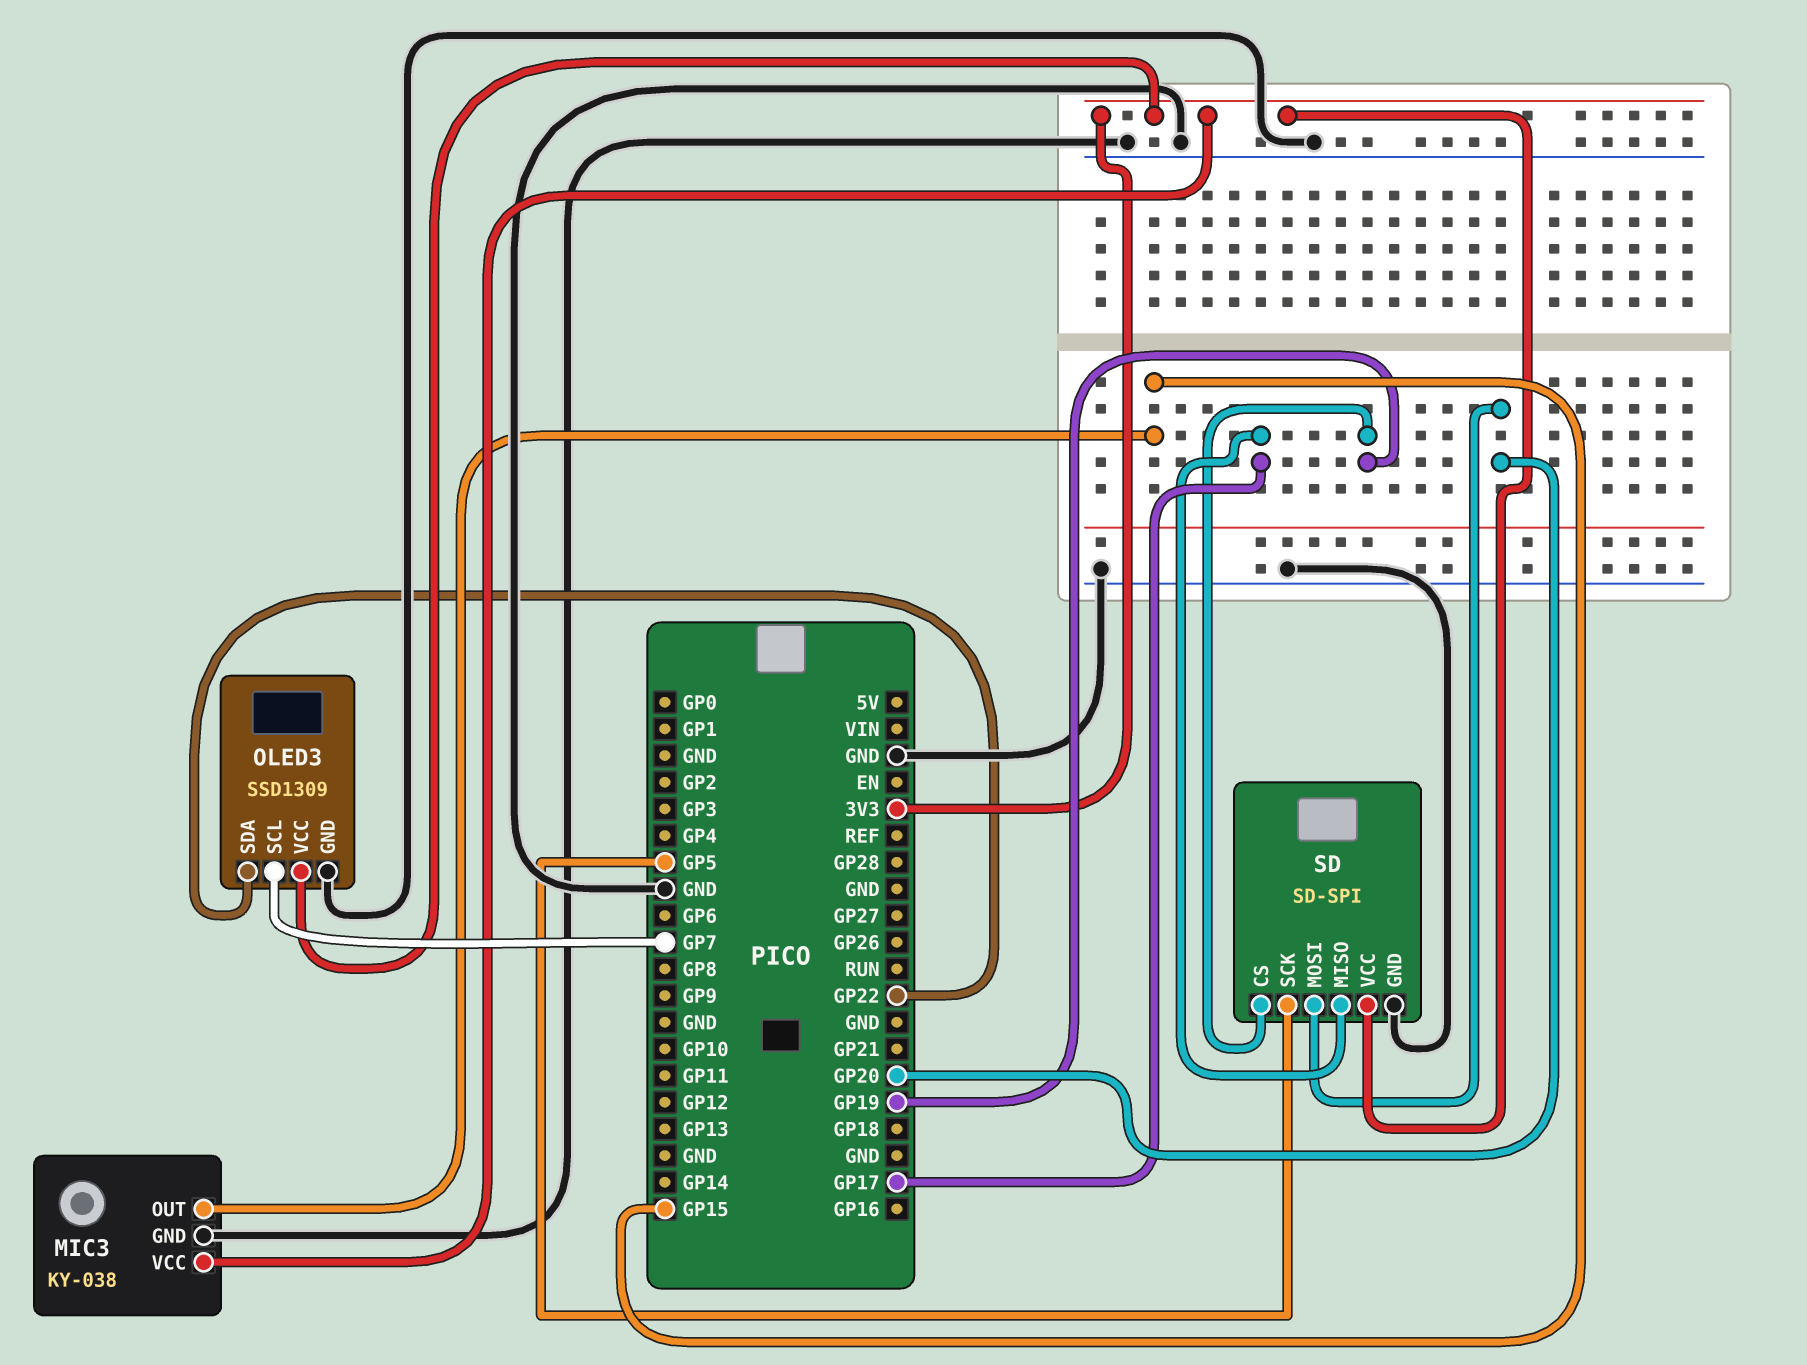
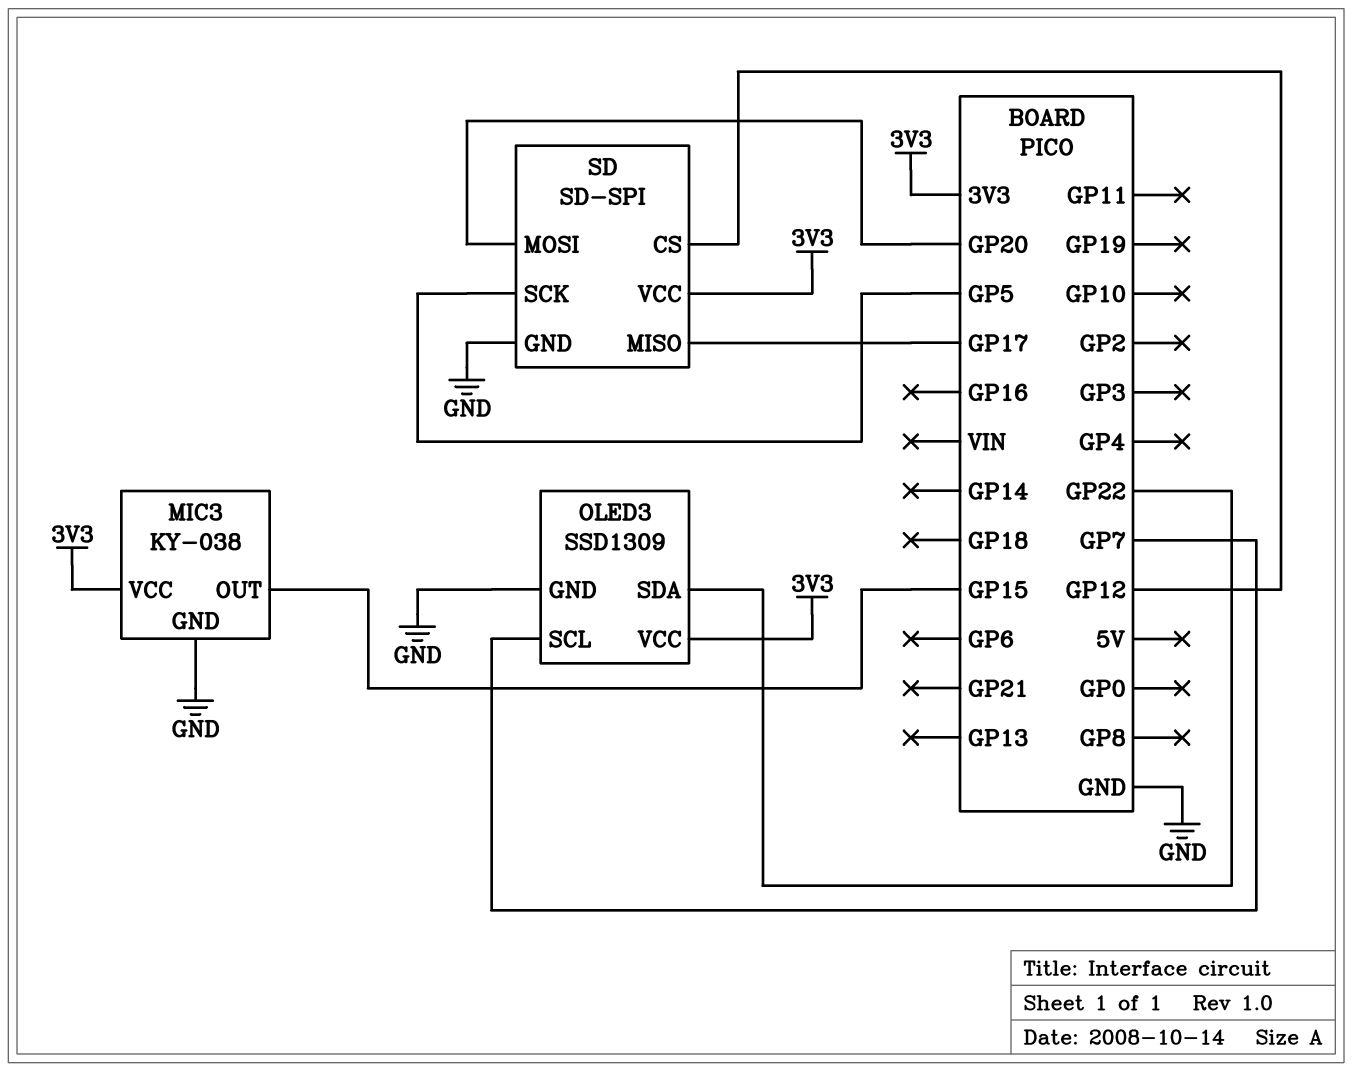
SD pin CS: GP19 -> GP12

